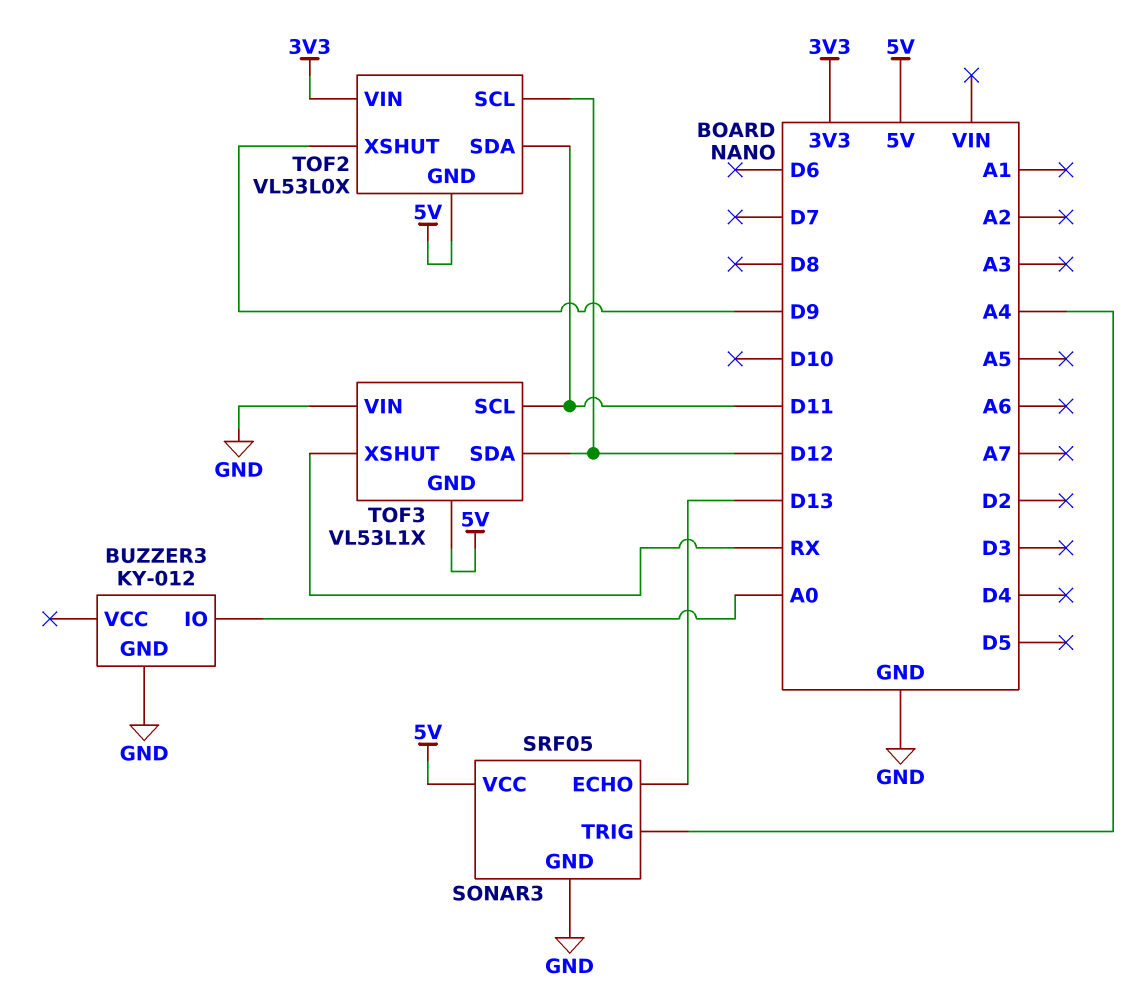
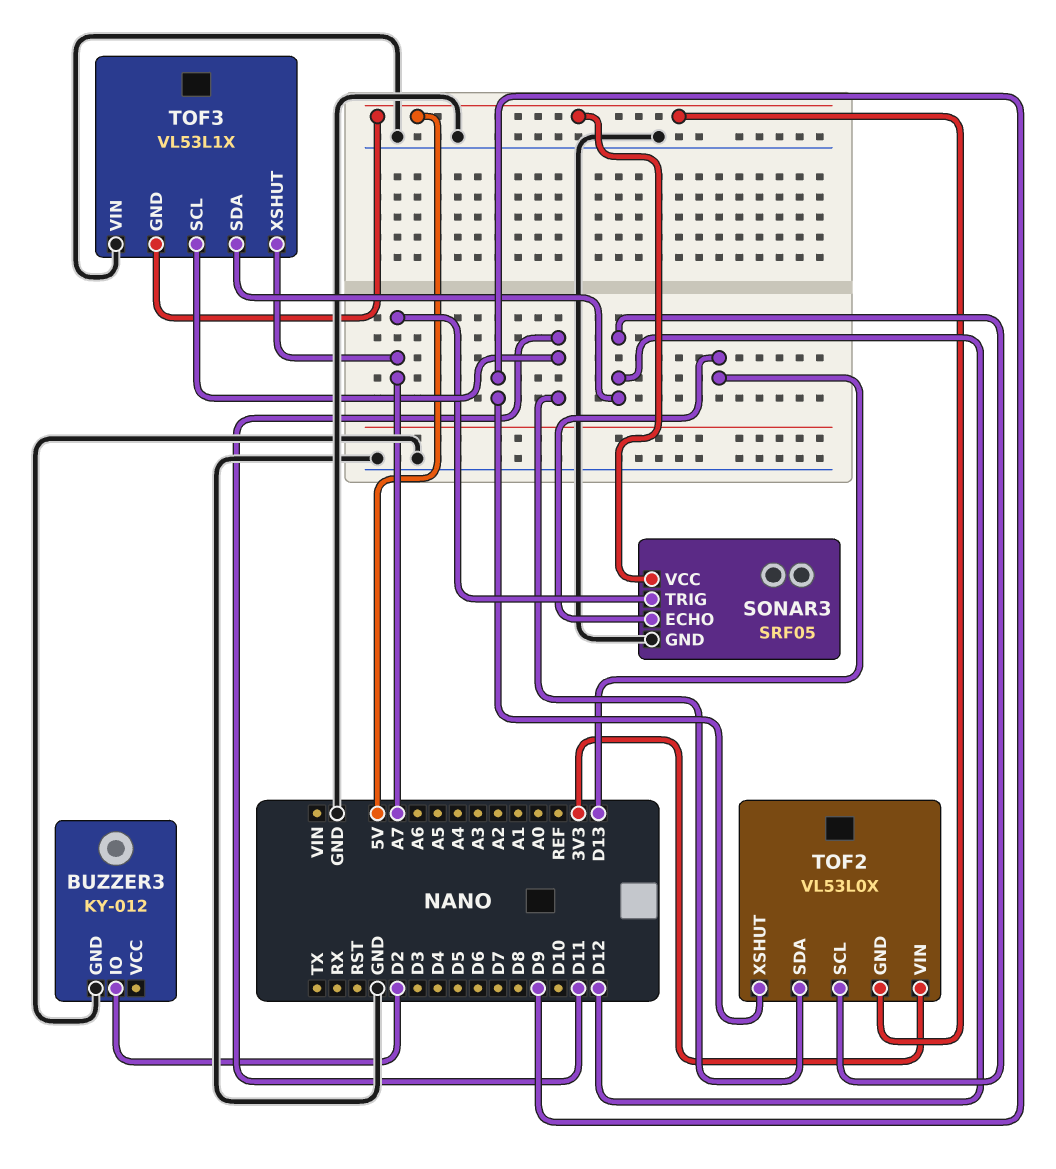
BUZZER3 pin IO: A0 -> D2
SONAR3 pin TRIG: A4 -> A7
TOF3 pin XSHUT: RX -> A7

